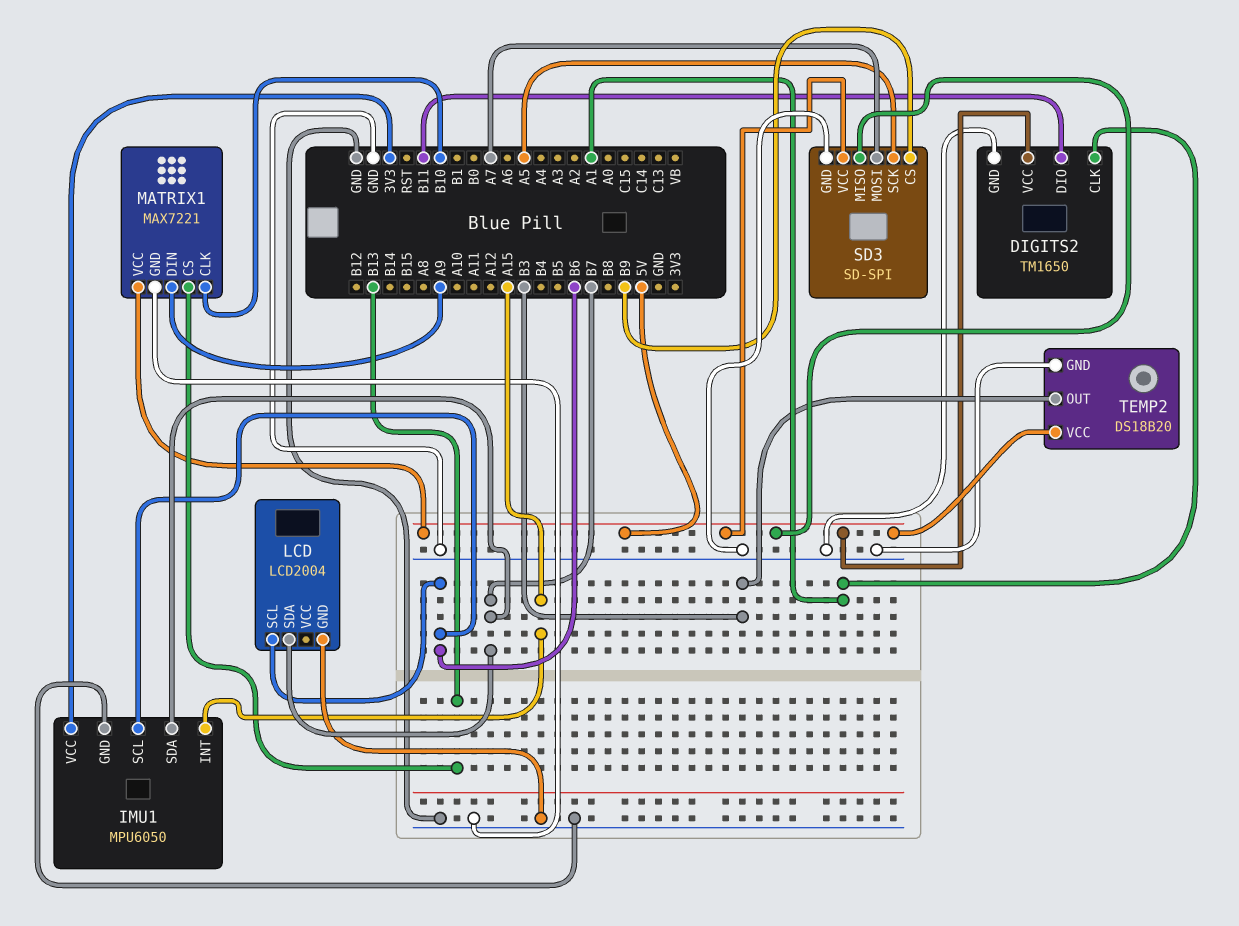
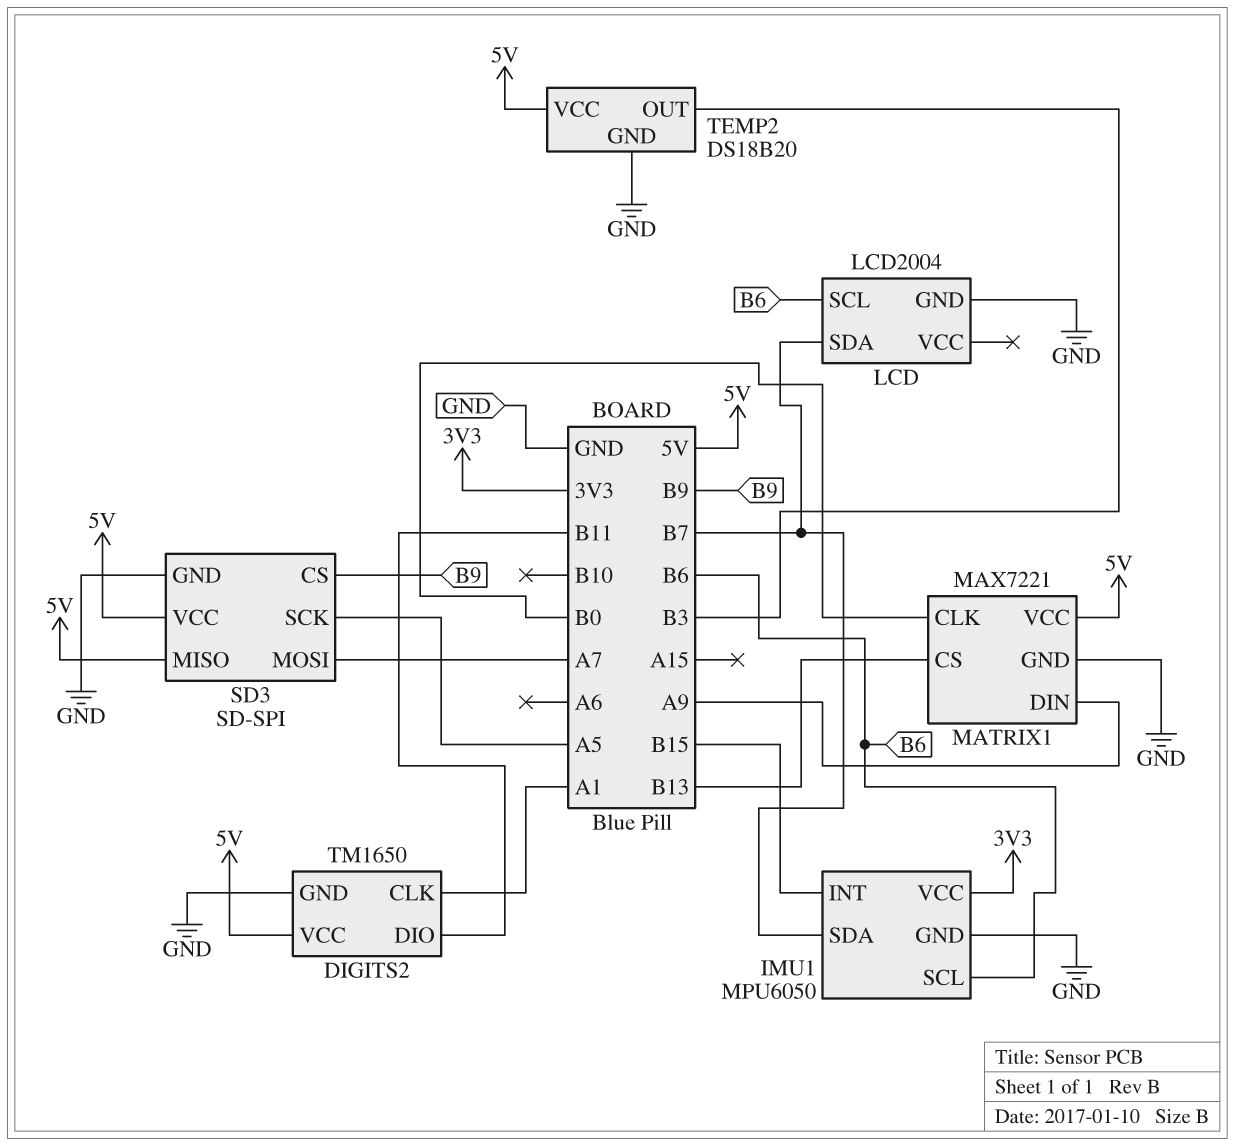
IMU1 pin INT: A15 -> B15
MATRIX1 pin CLK: B10 -> B0

